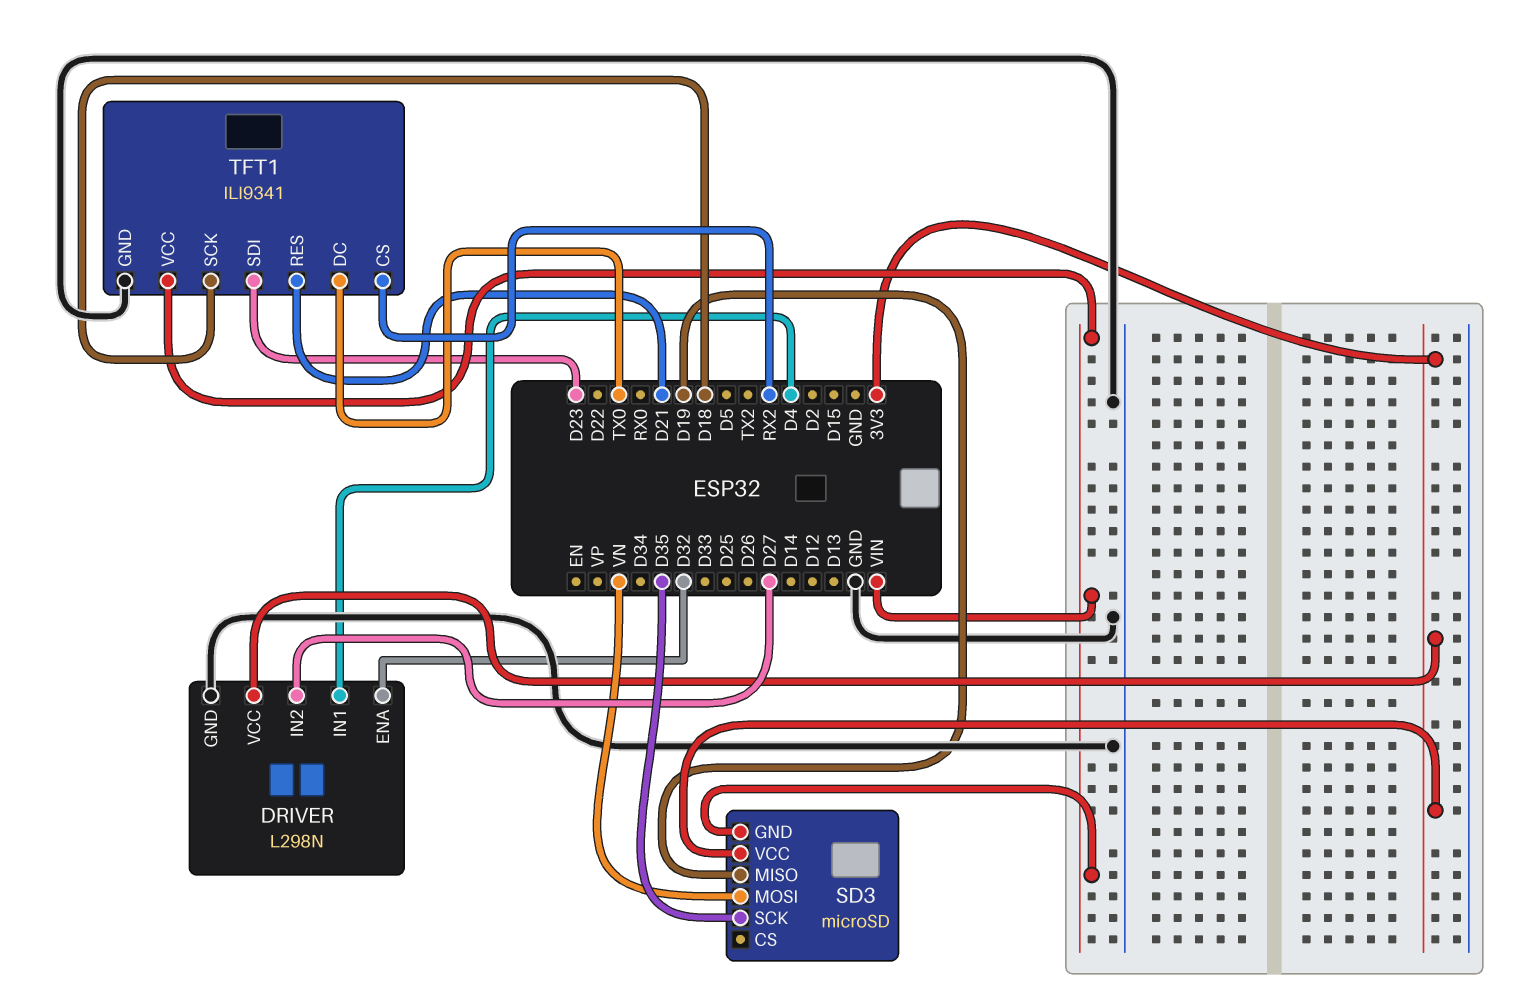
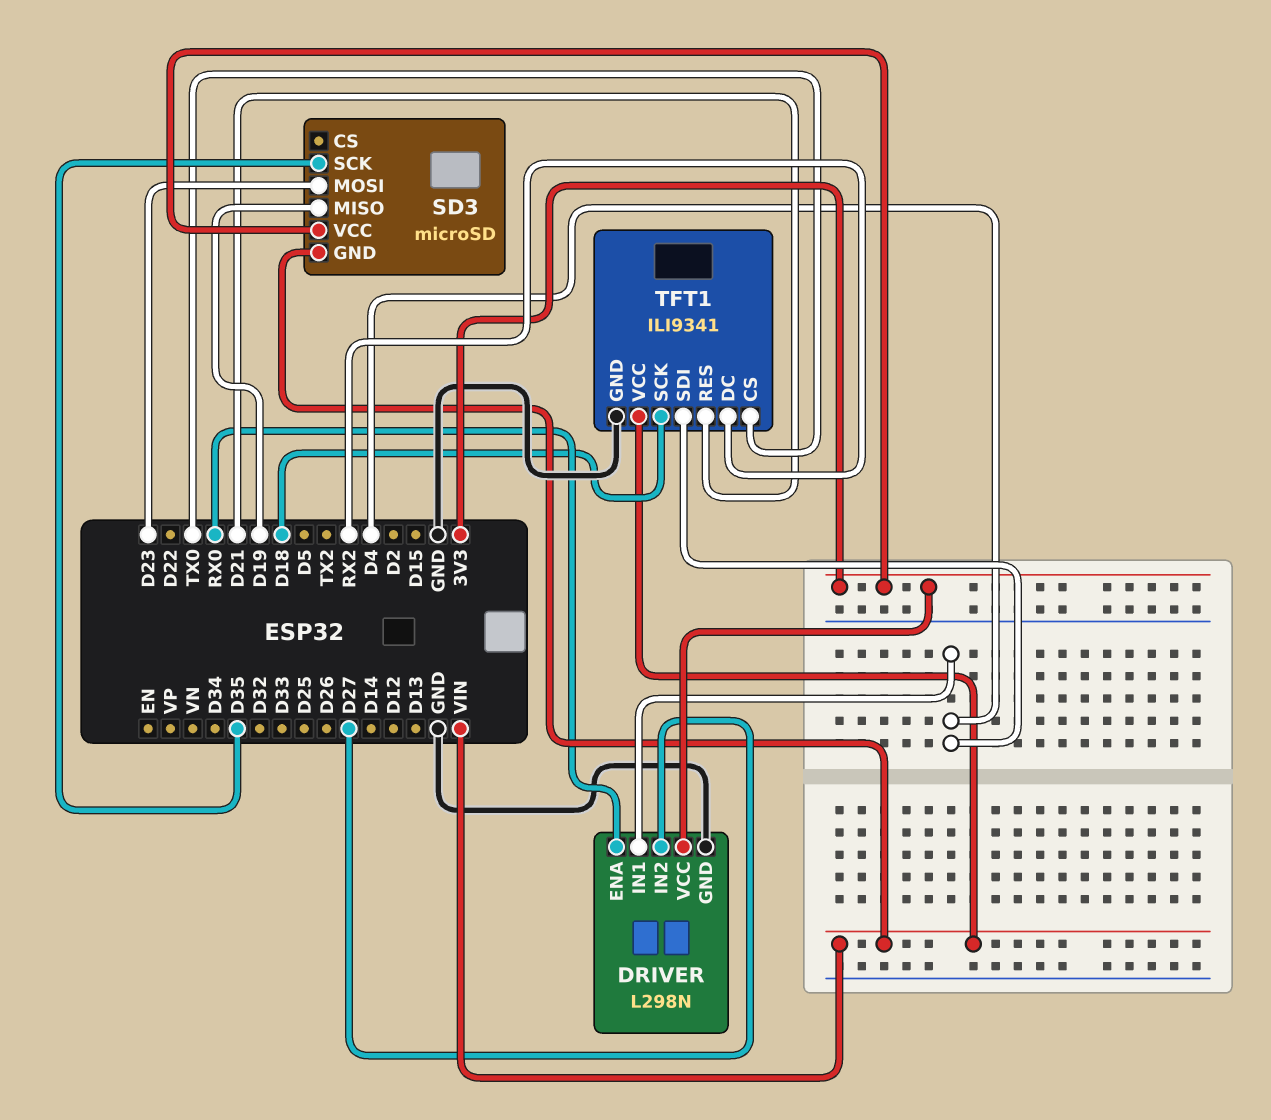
DRIVER pin ENA: D32 -> RX0
SD3 pin MOSI: VN -> D23
TFT1 pin CS: RX2 -> TX0
TFT1 pin DC: TX0 -> RX2
TFT1 pin SDI: D23 -> D4

